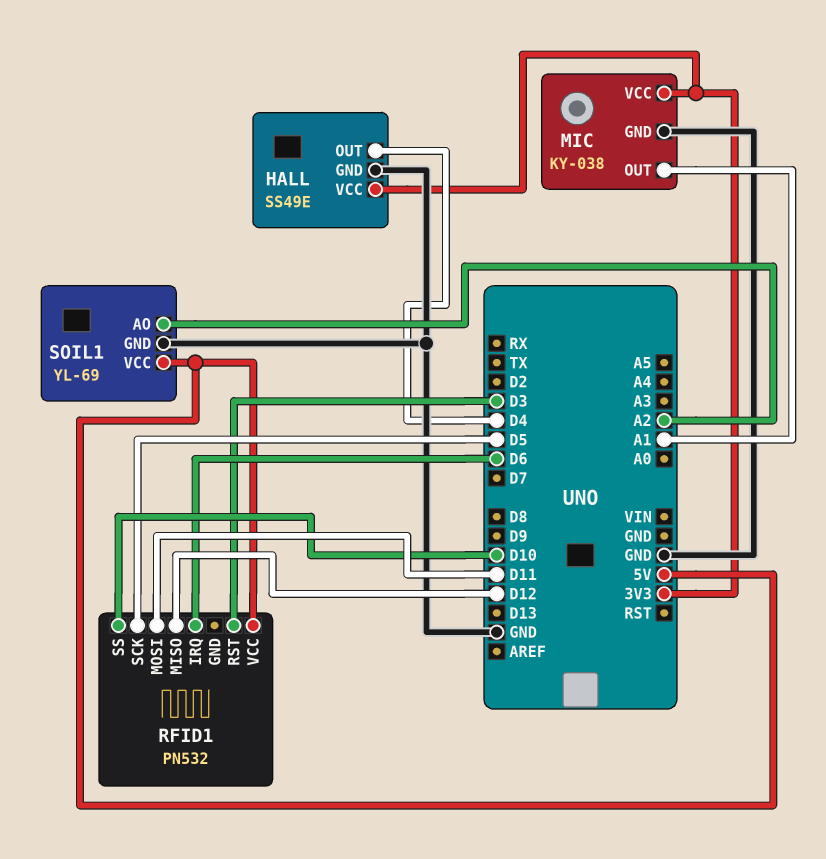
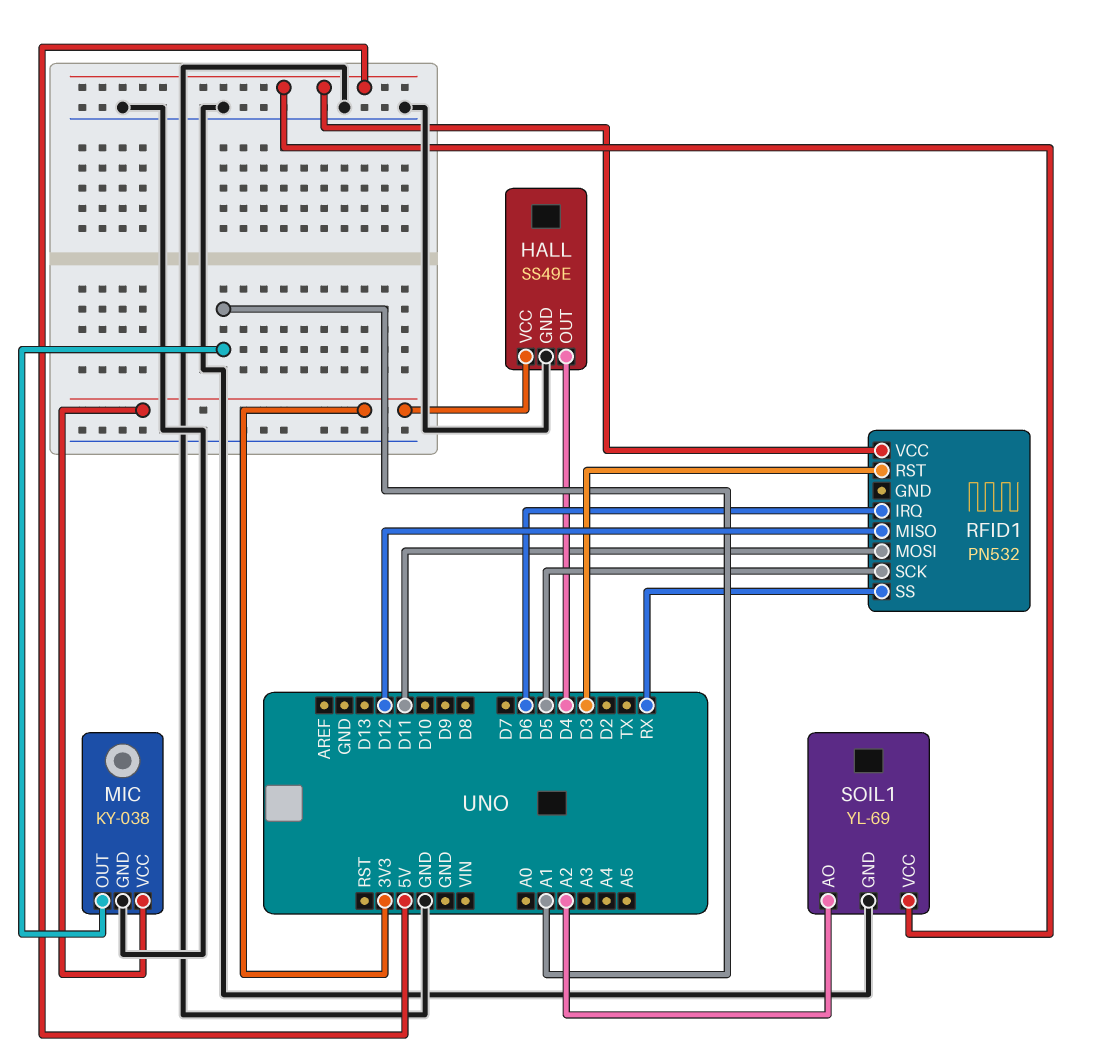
RFID1 pin SS: D10 -> RX

